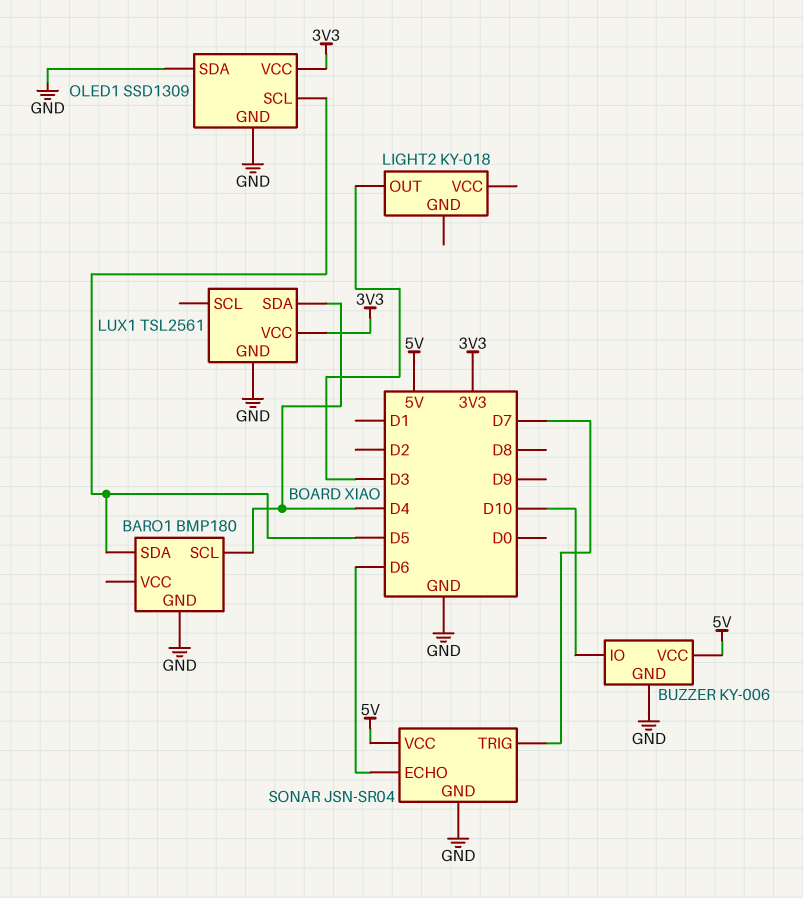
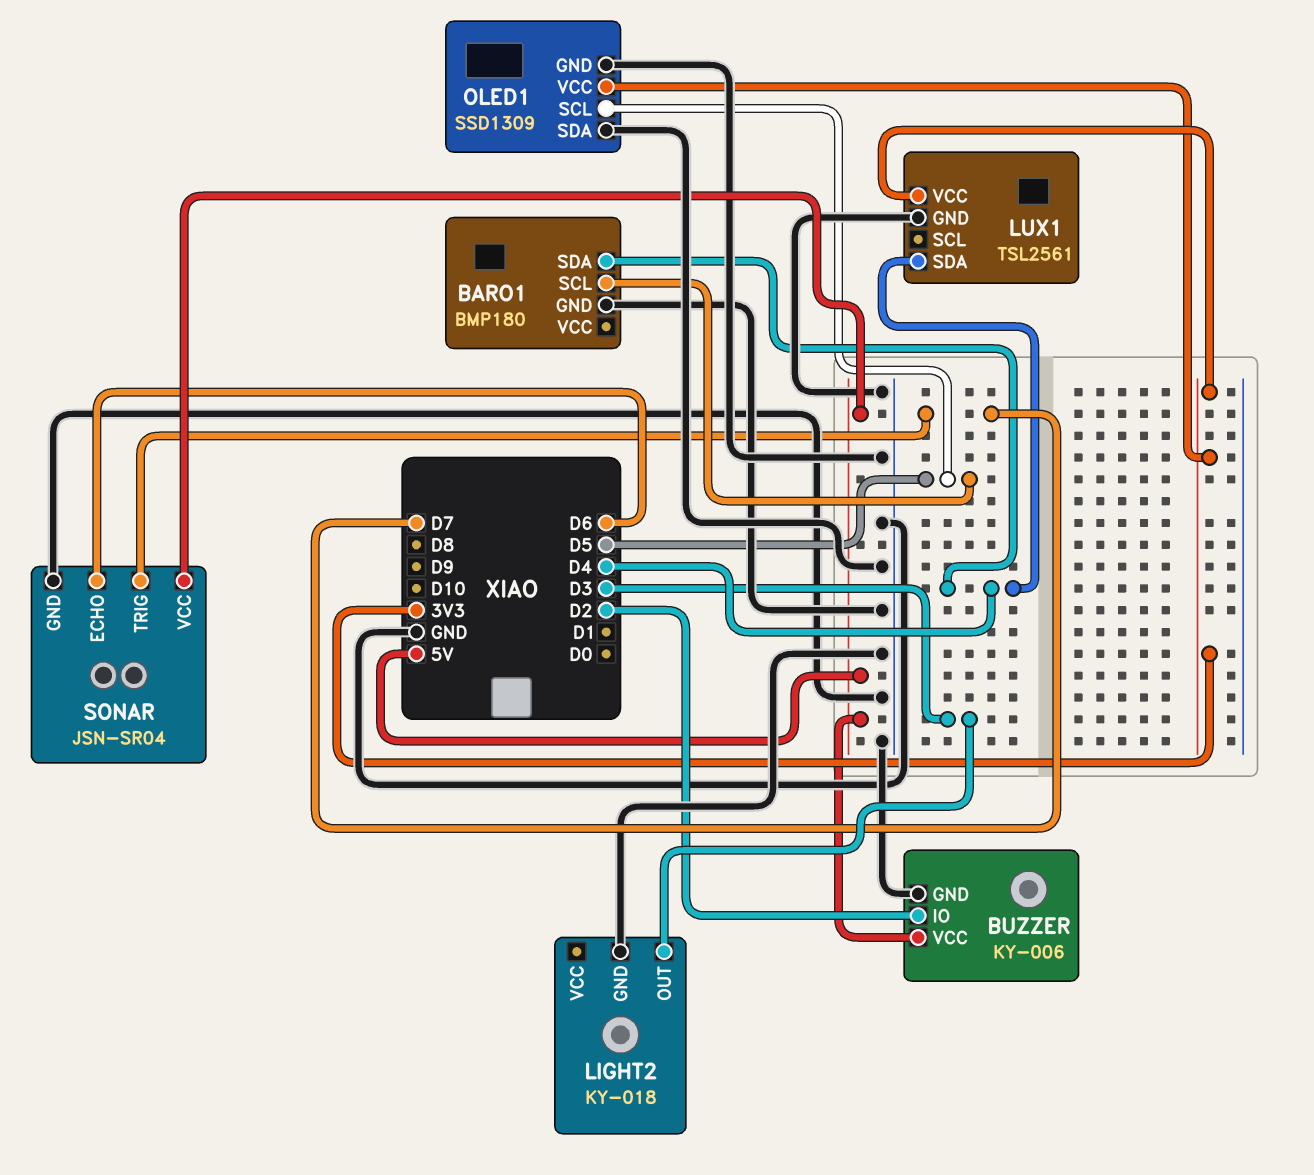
BARO1 pin SCL: D4 -> D5
BARO1 pin SDA: D5 -> D4
BUZZER pin IO: D10 -> D2
LIGHT2 pin GND: none -> GND

